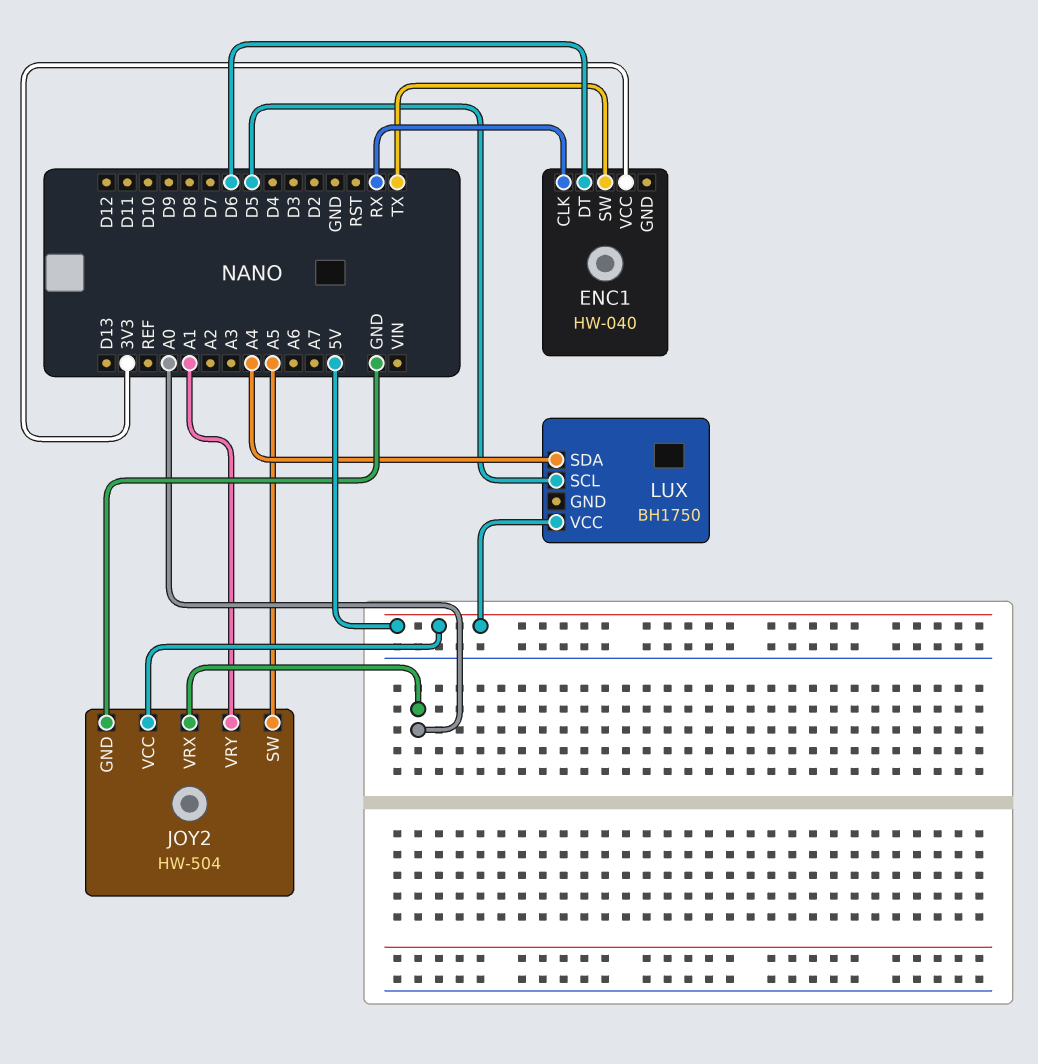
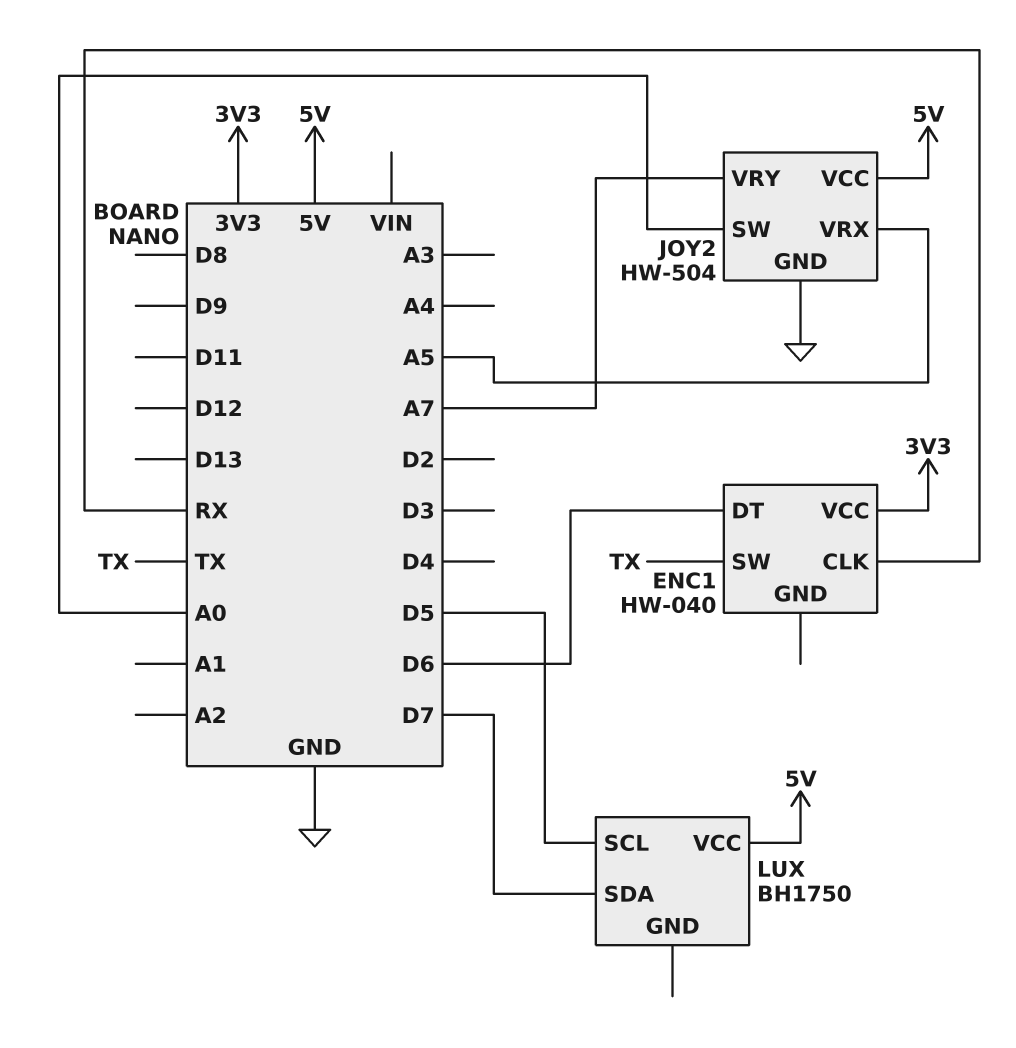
JOY2 pin SW: A5 -> A0
JOY2 pin VRX: A0 -> A5
JOY2 pin VRY: A1 -> A7
LUX pin SDA: A4 -> D7

